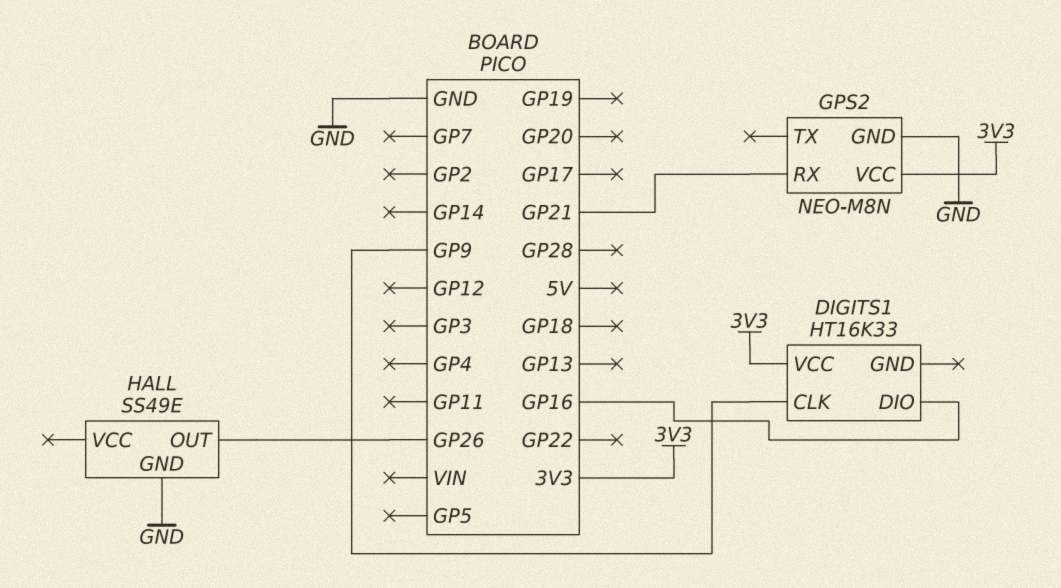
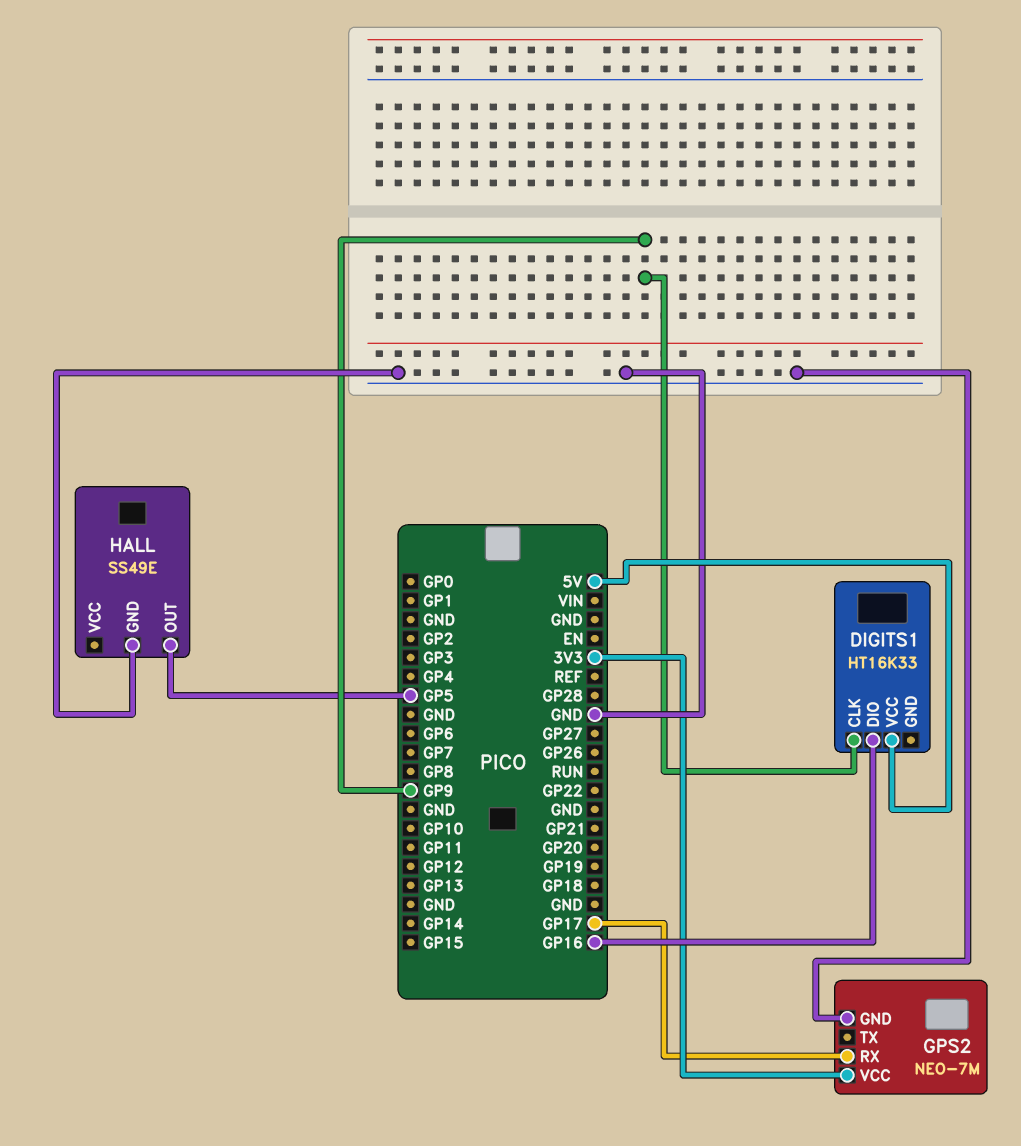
DIGITS1 pin VCC: 3V3 -> 5V
GPS2: NEO-M8N -> NEO-7M
GPS2 pin RX: GP21 -> GP17
HALL pin OUT: GP26 -> GP5

